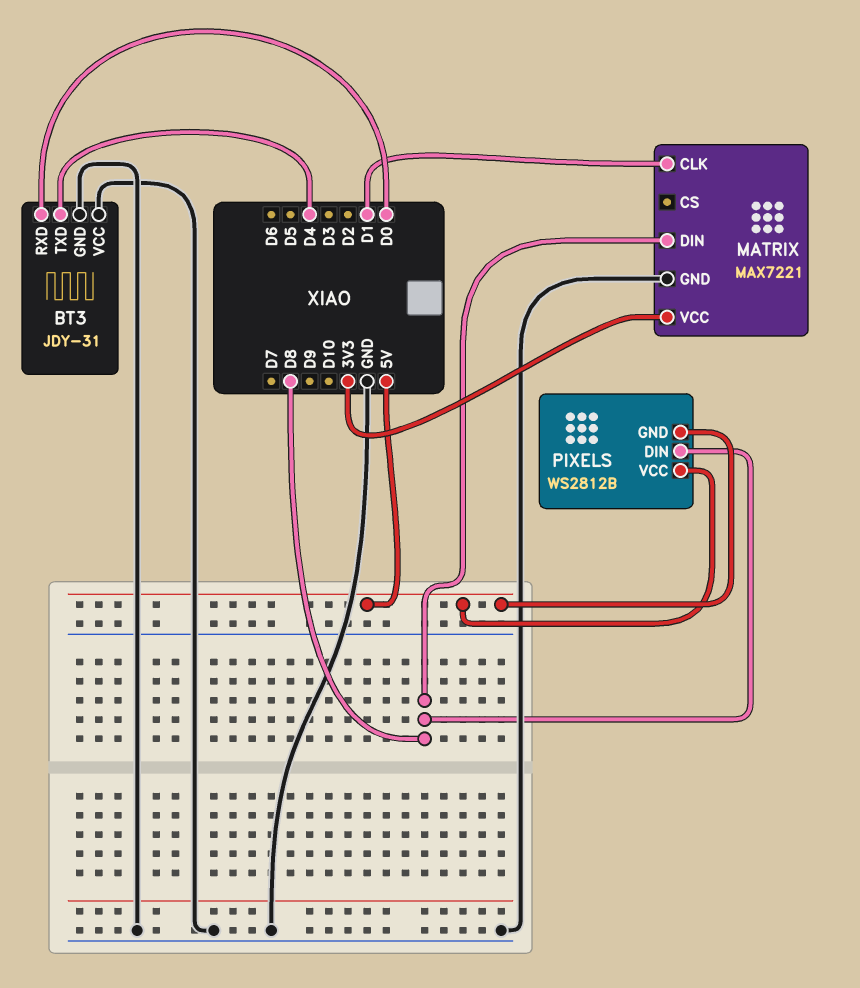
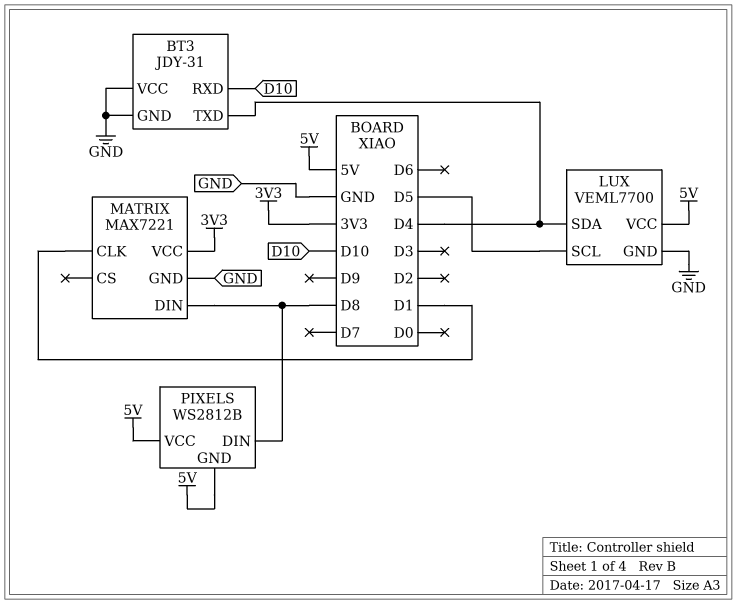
BT3 pin RXD: D0 -> D10
LUX: none -> VEML7700
LUX pin GND: none -> GND
LUX pin SCL: none -> D5
LUX pin SDA: none -> D4
LUX pin VCC: none -> 5V

